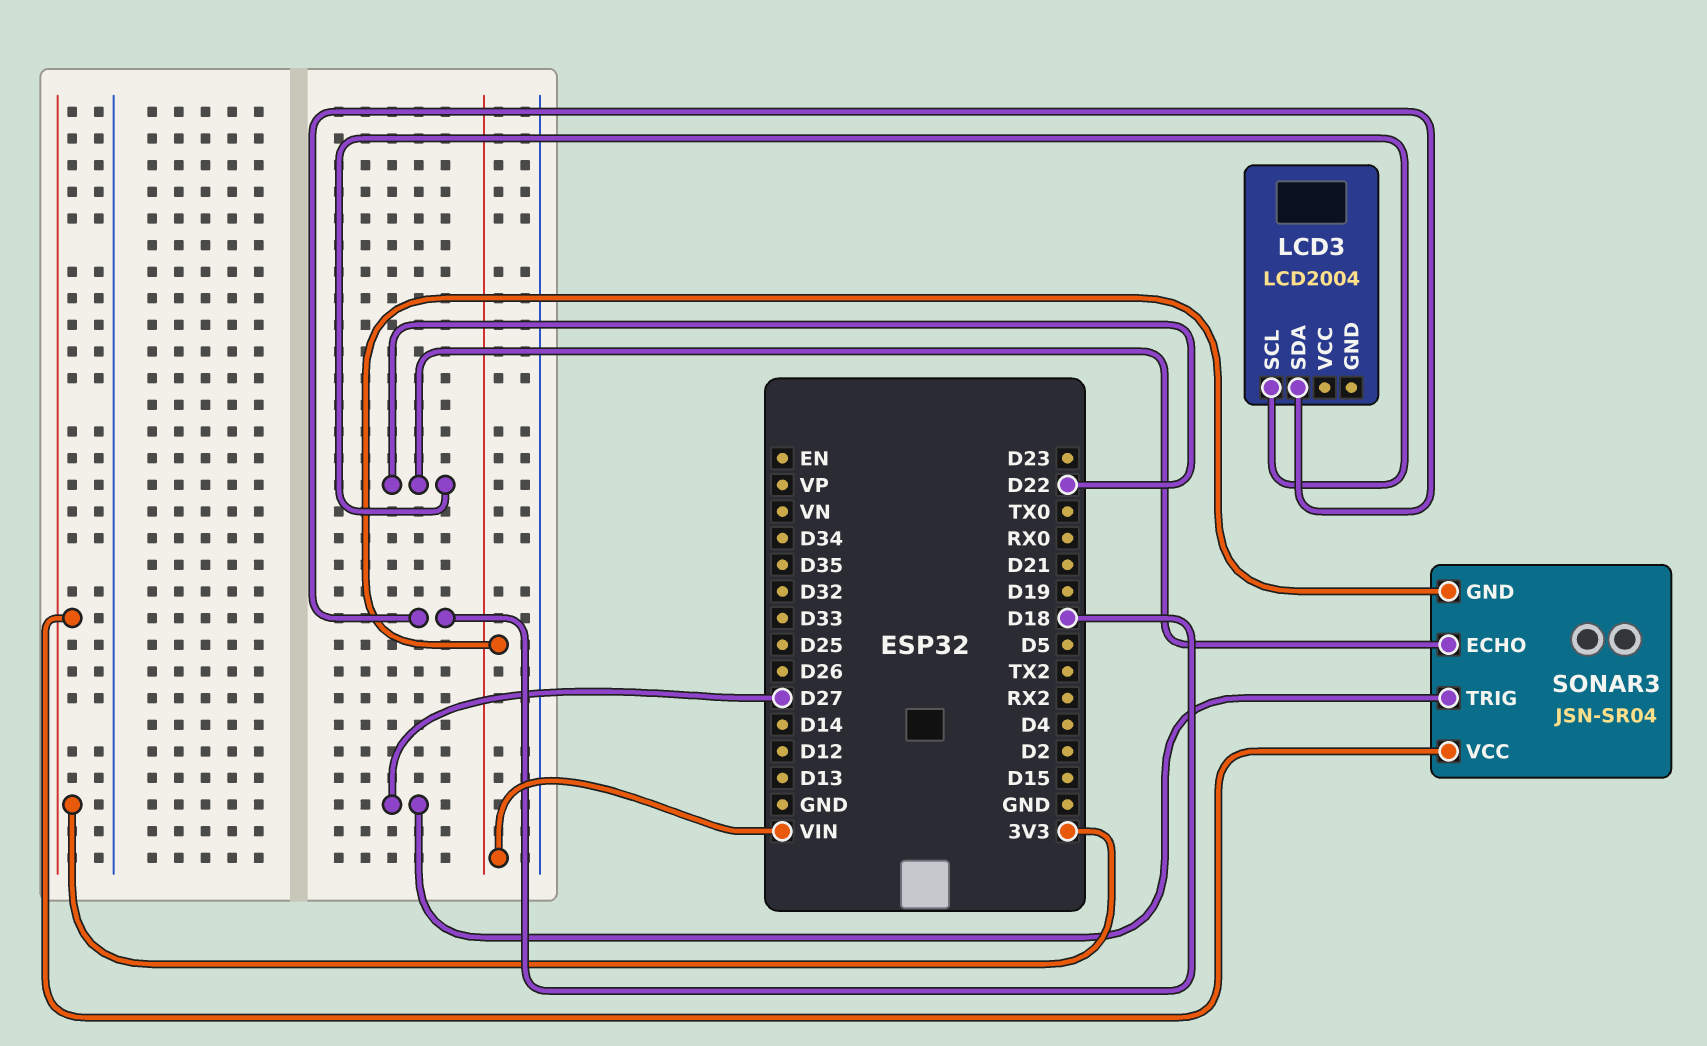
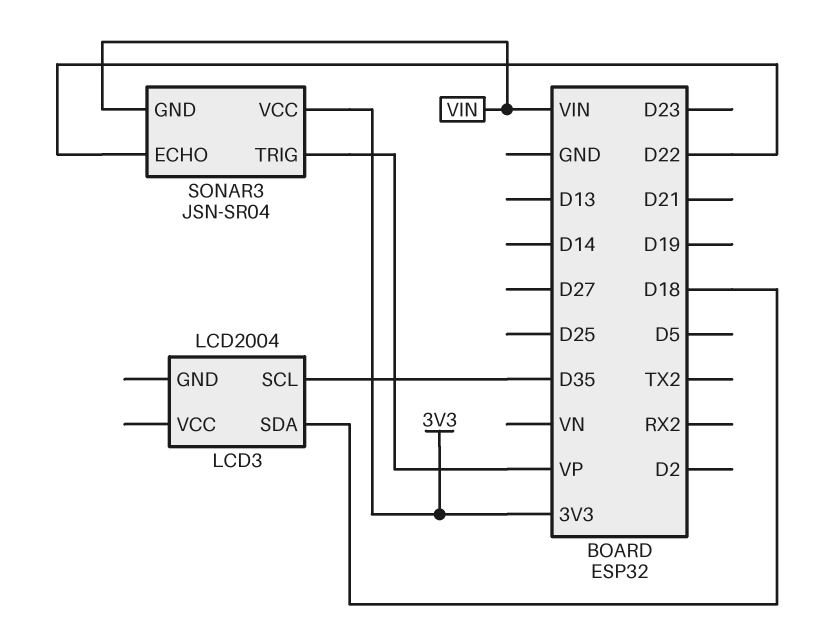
LCD3 pin SCL: D22 -> D35
SONAR3 pin TRIG: D27 -> VP

